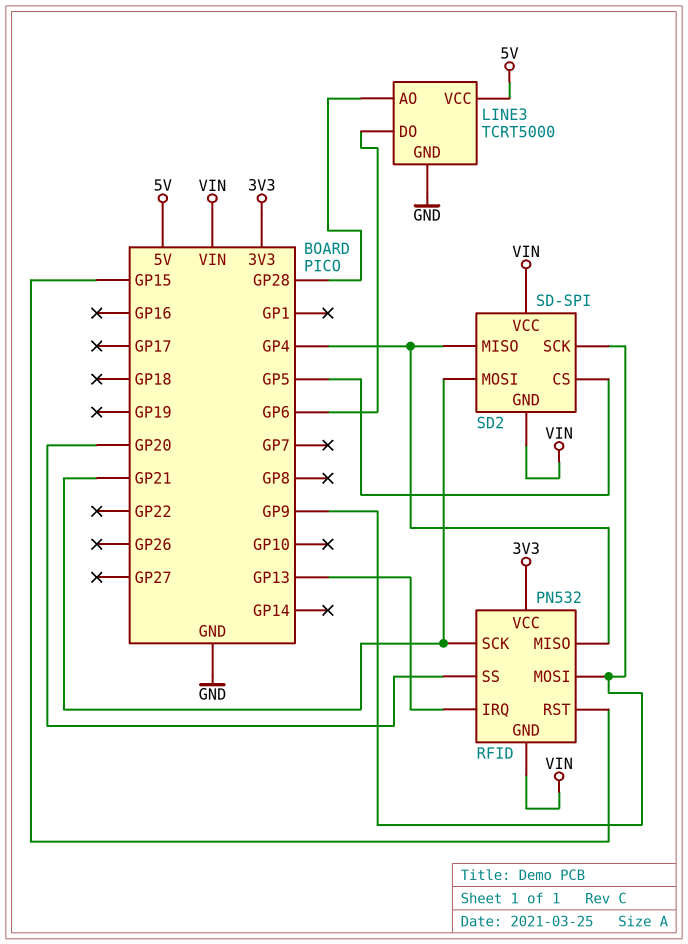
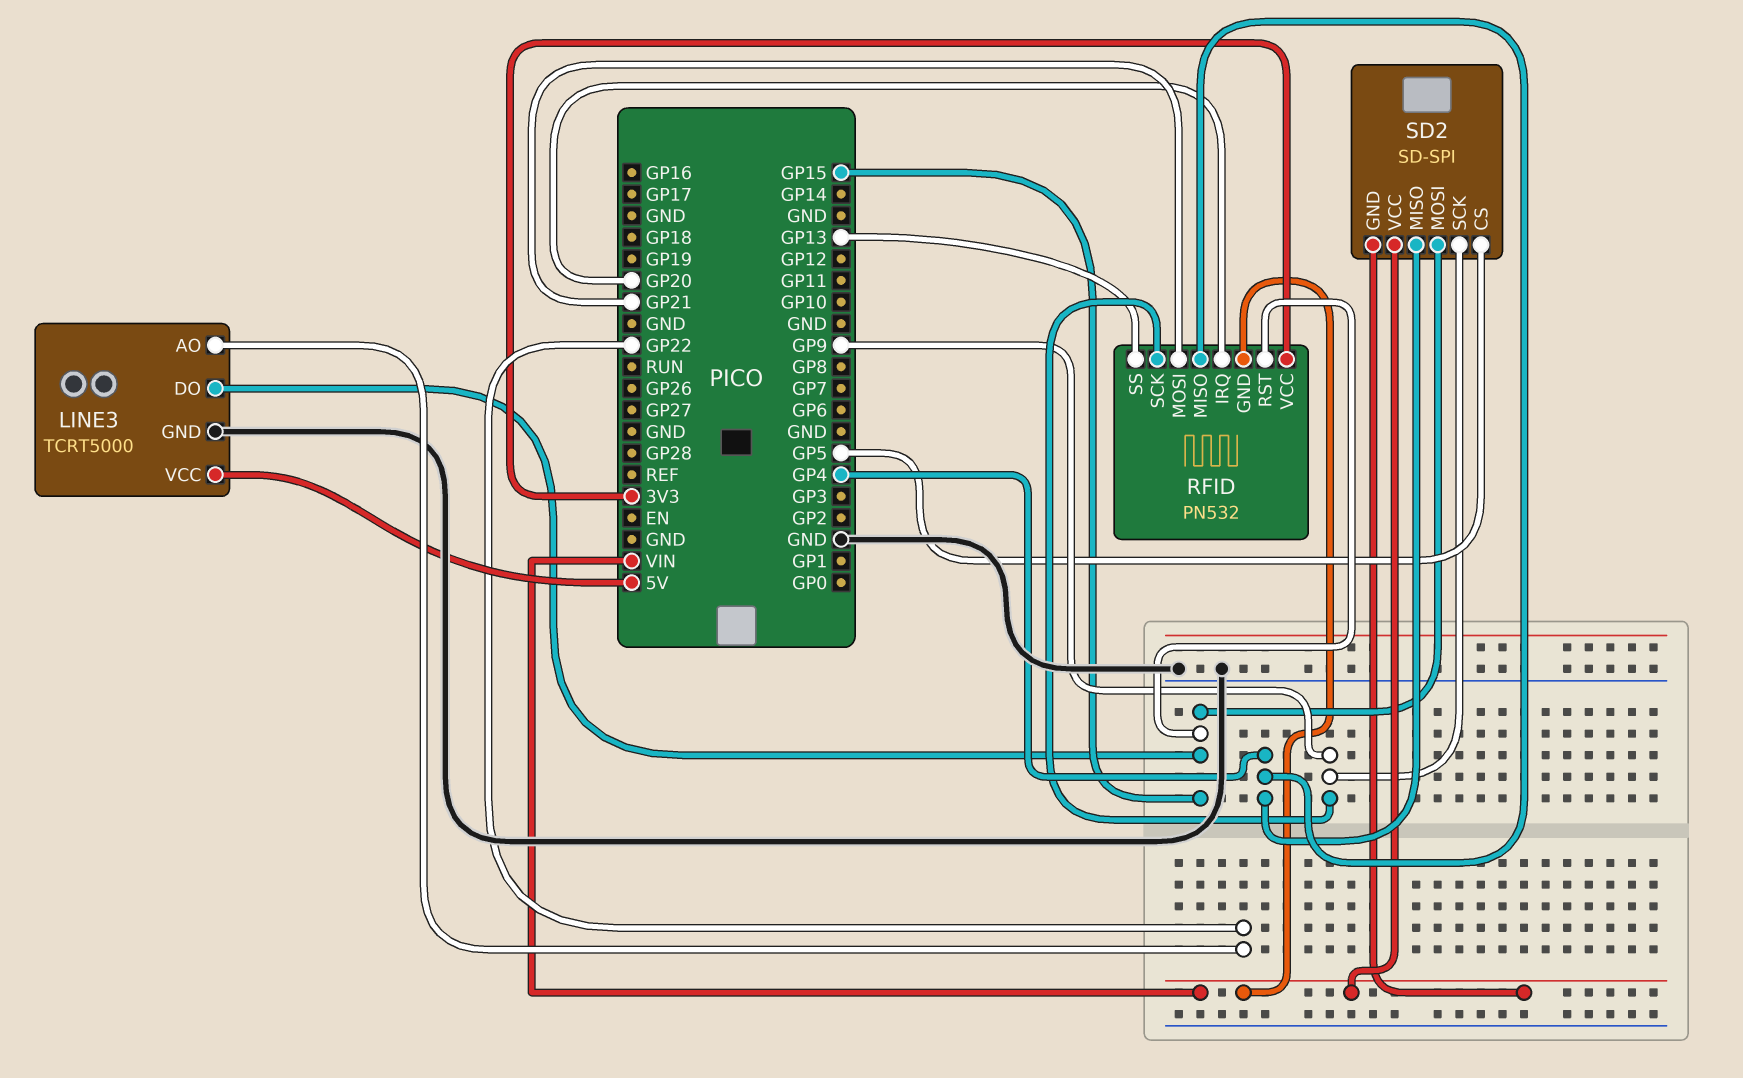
LINE3 pin AO: GP28 -> GP22
LINE3 pin DO: GP6 -> GP15
RFID pin IRQ: GP13 -> GP20
RFID pin MOSI: GP9 -> GP21
RFID pin SCK: GP21 -> GP9
RFID pin SS: GP20 -> GP13
SD2 pin MOSI: GP21 -> GP15

